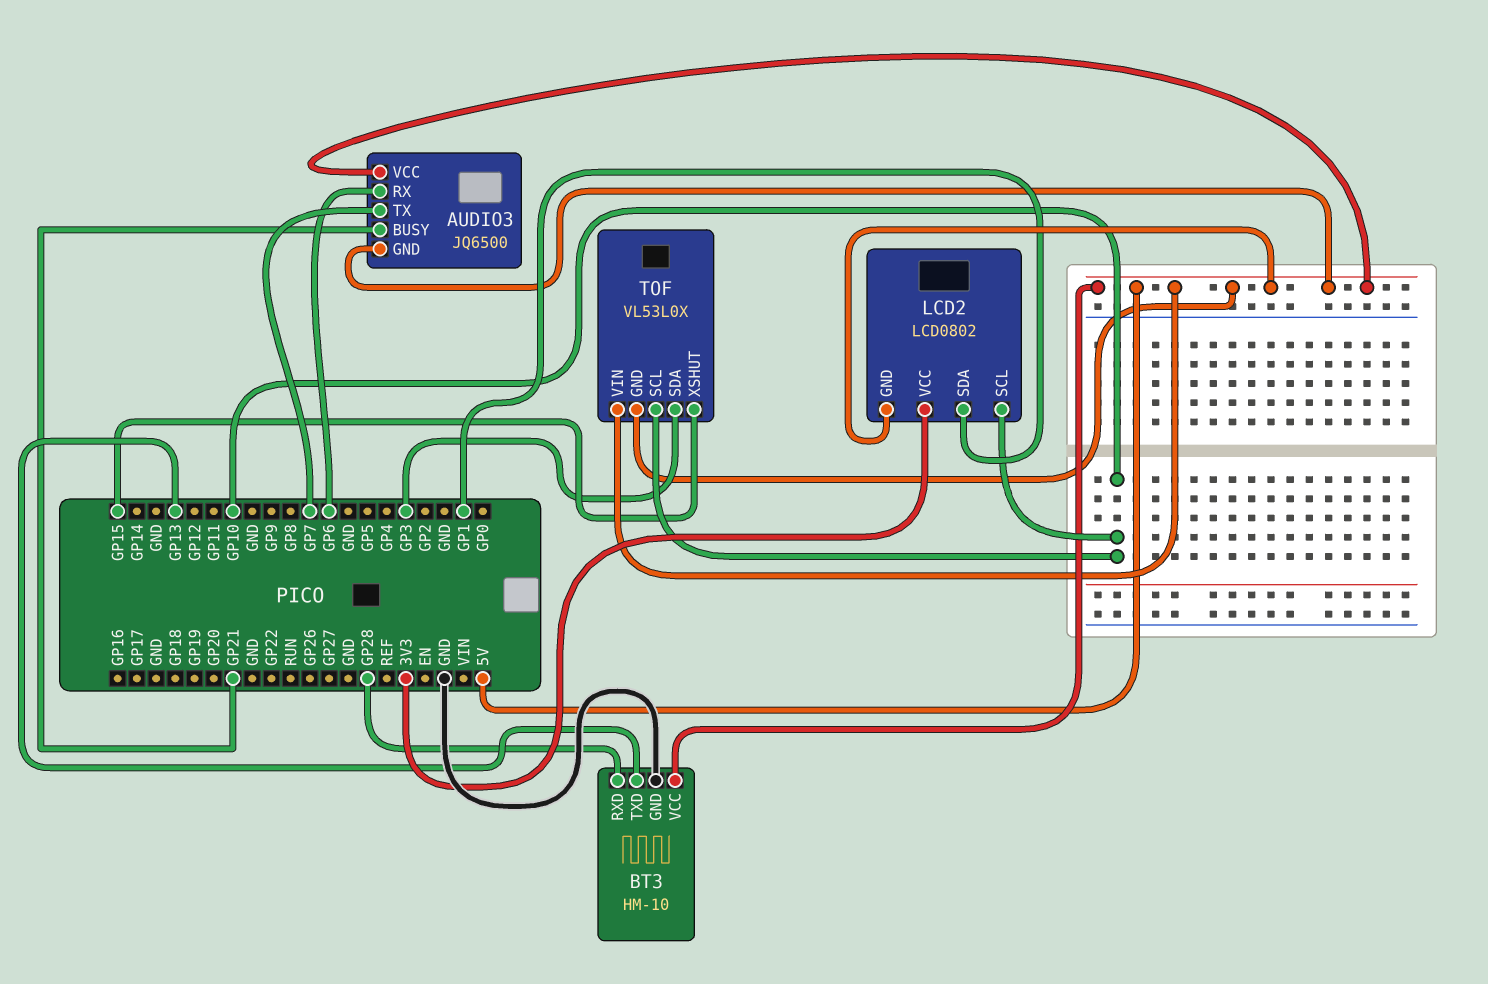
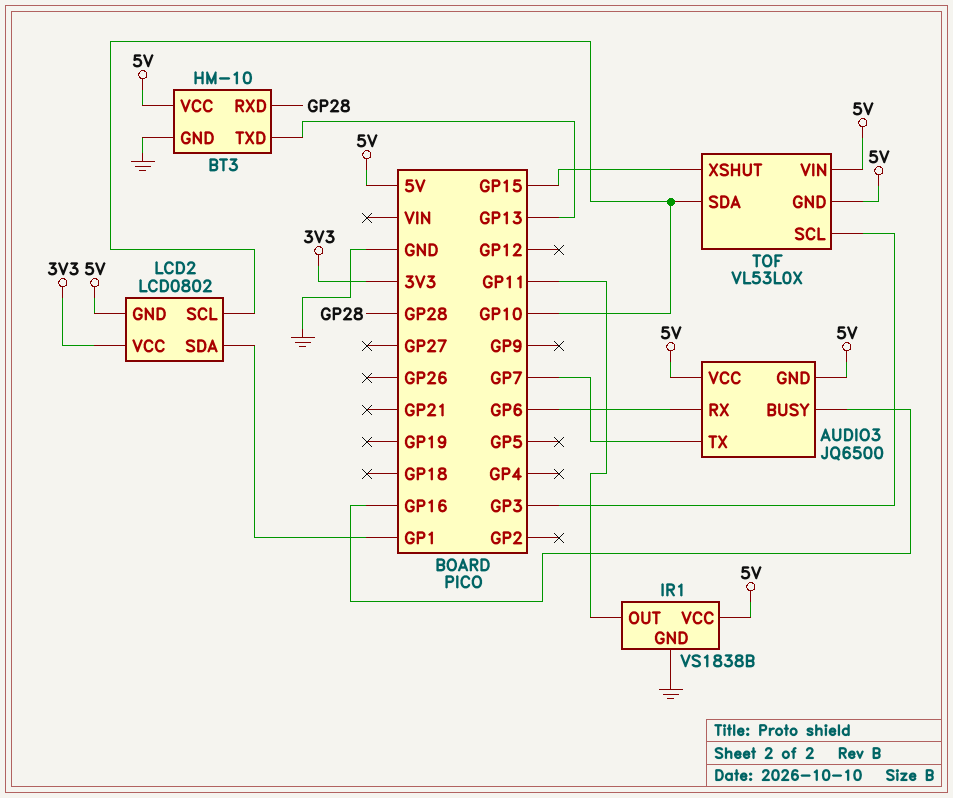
AUDIO3 pin BUSY: GP21 -> GP16
IR1: none -> VS1838B
IR1 pin GND: none -> GND
IR1 pin OUT: none -> GP11
IR1 pin VCC: none -> 5V
TOF pin SCL: GP10 -> GP3
TOF pin SDA: GP3 -> GP10

